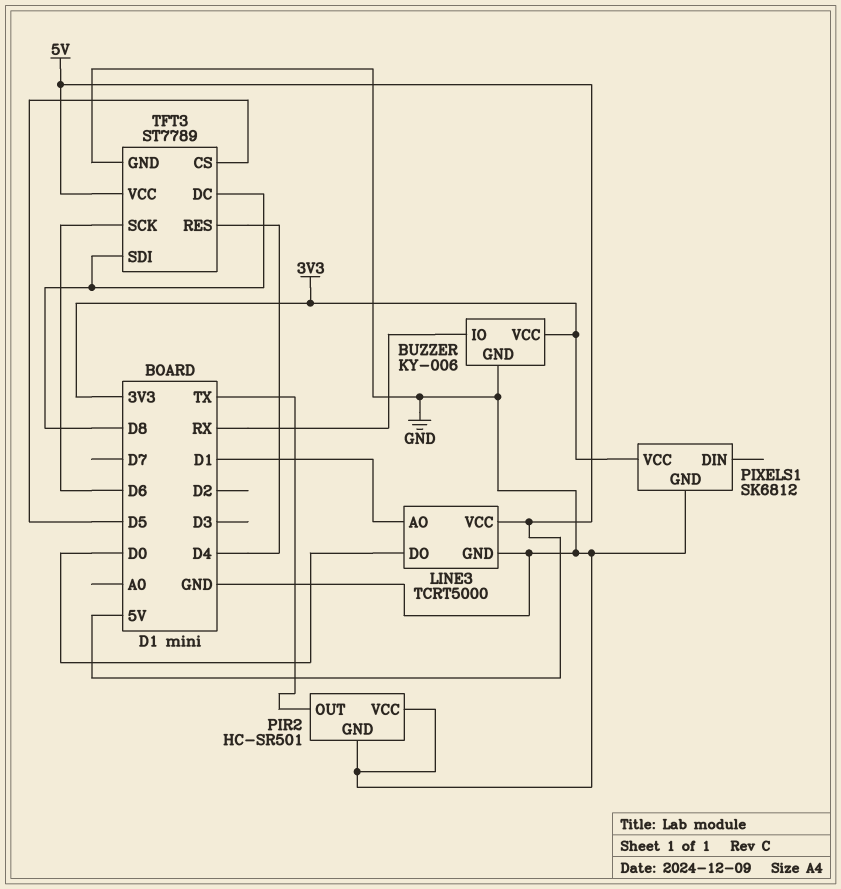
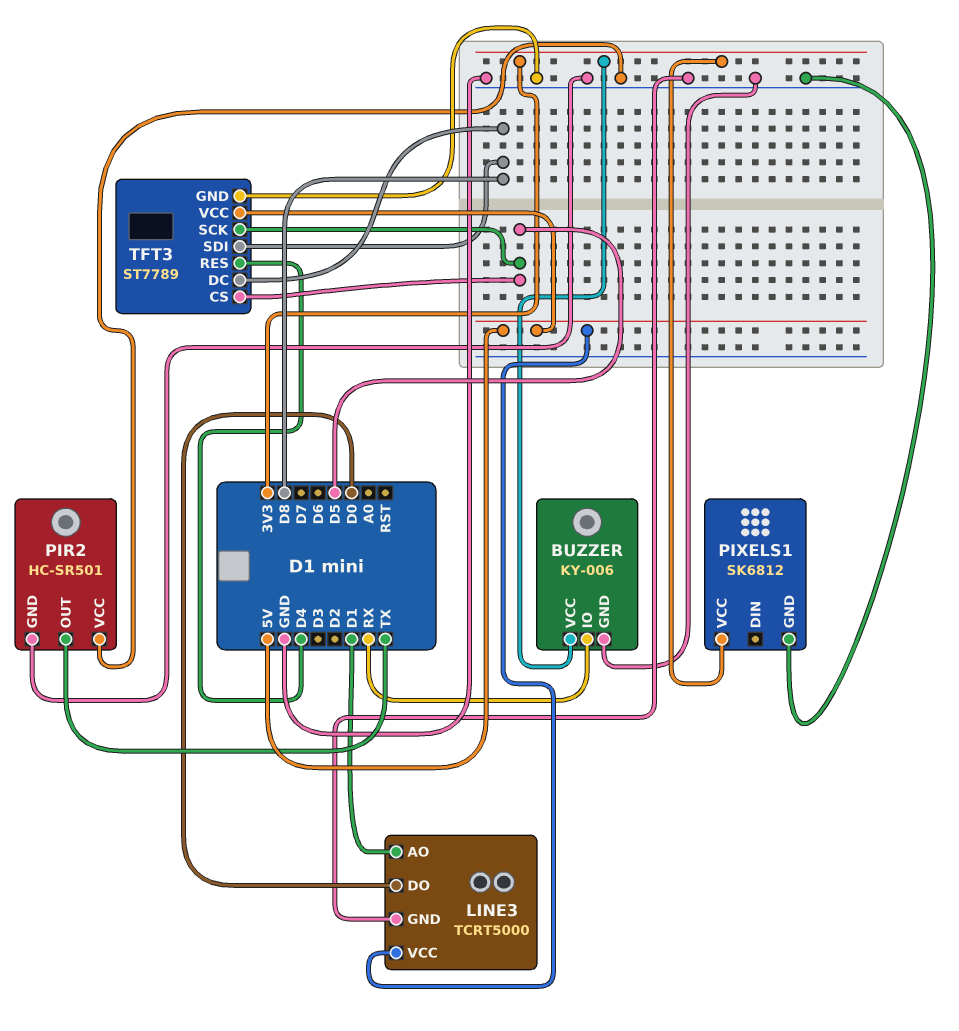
TFT3 pin SCK: D6 -> D5

